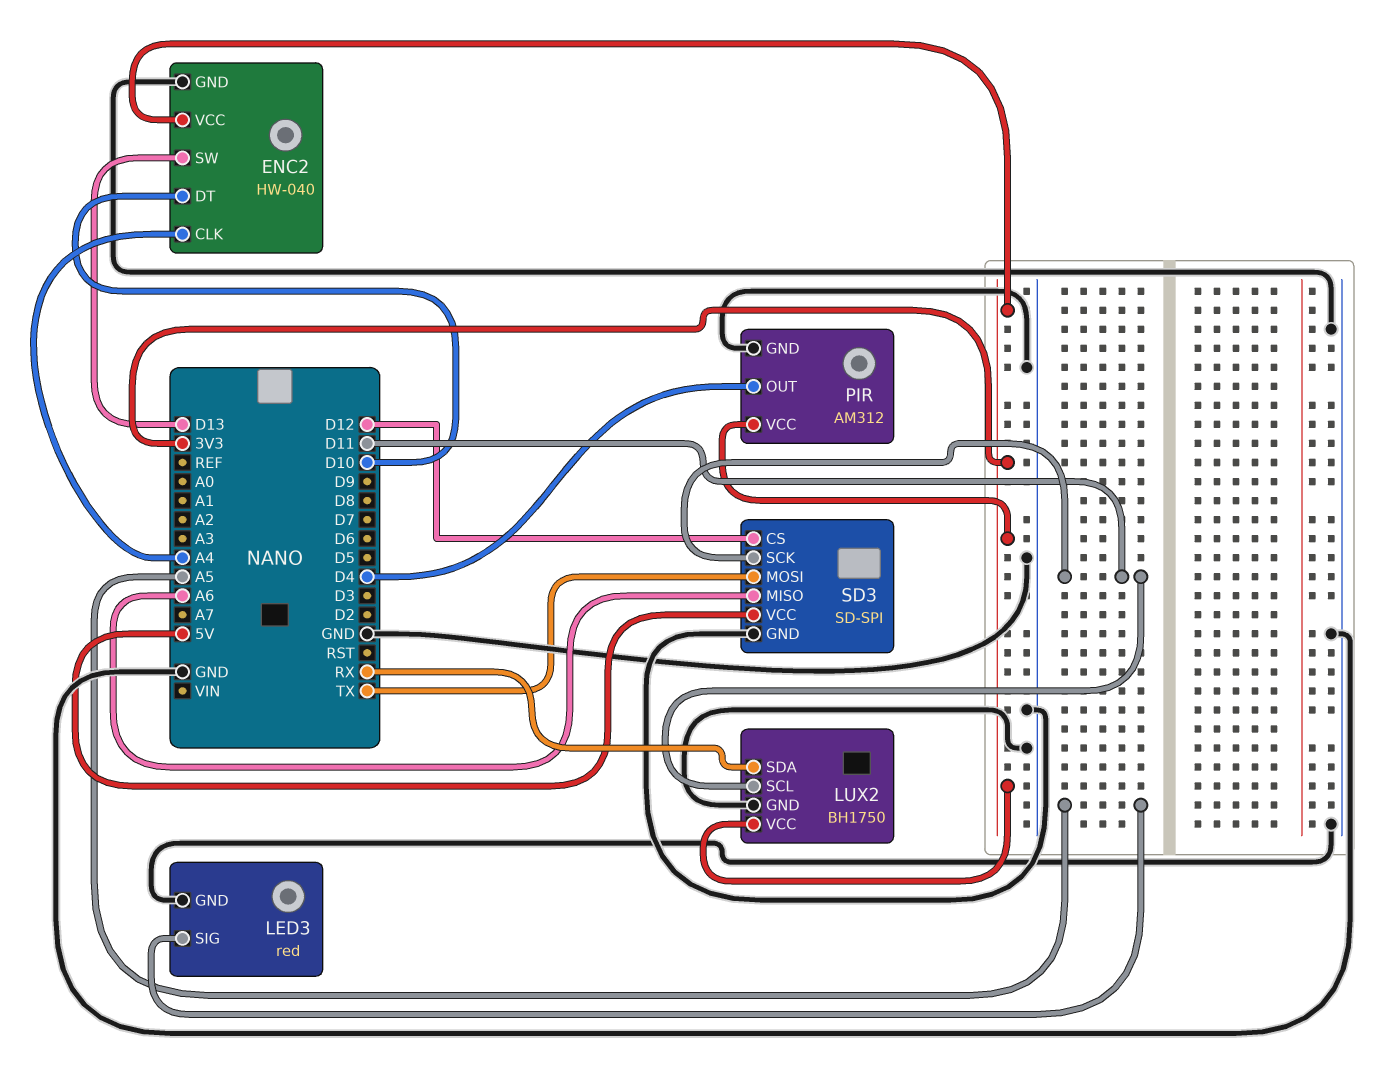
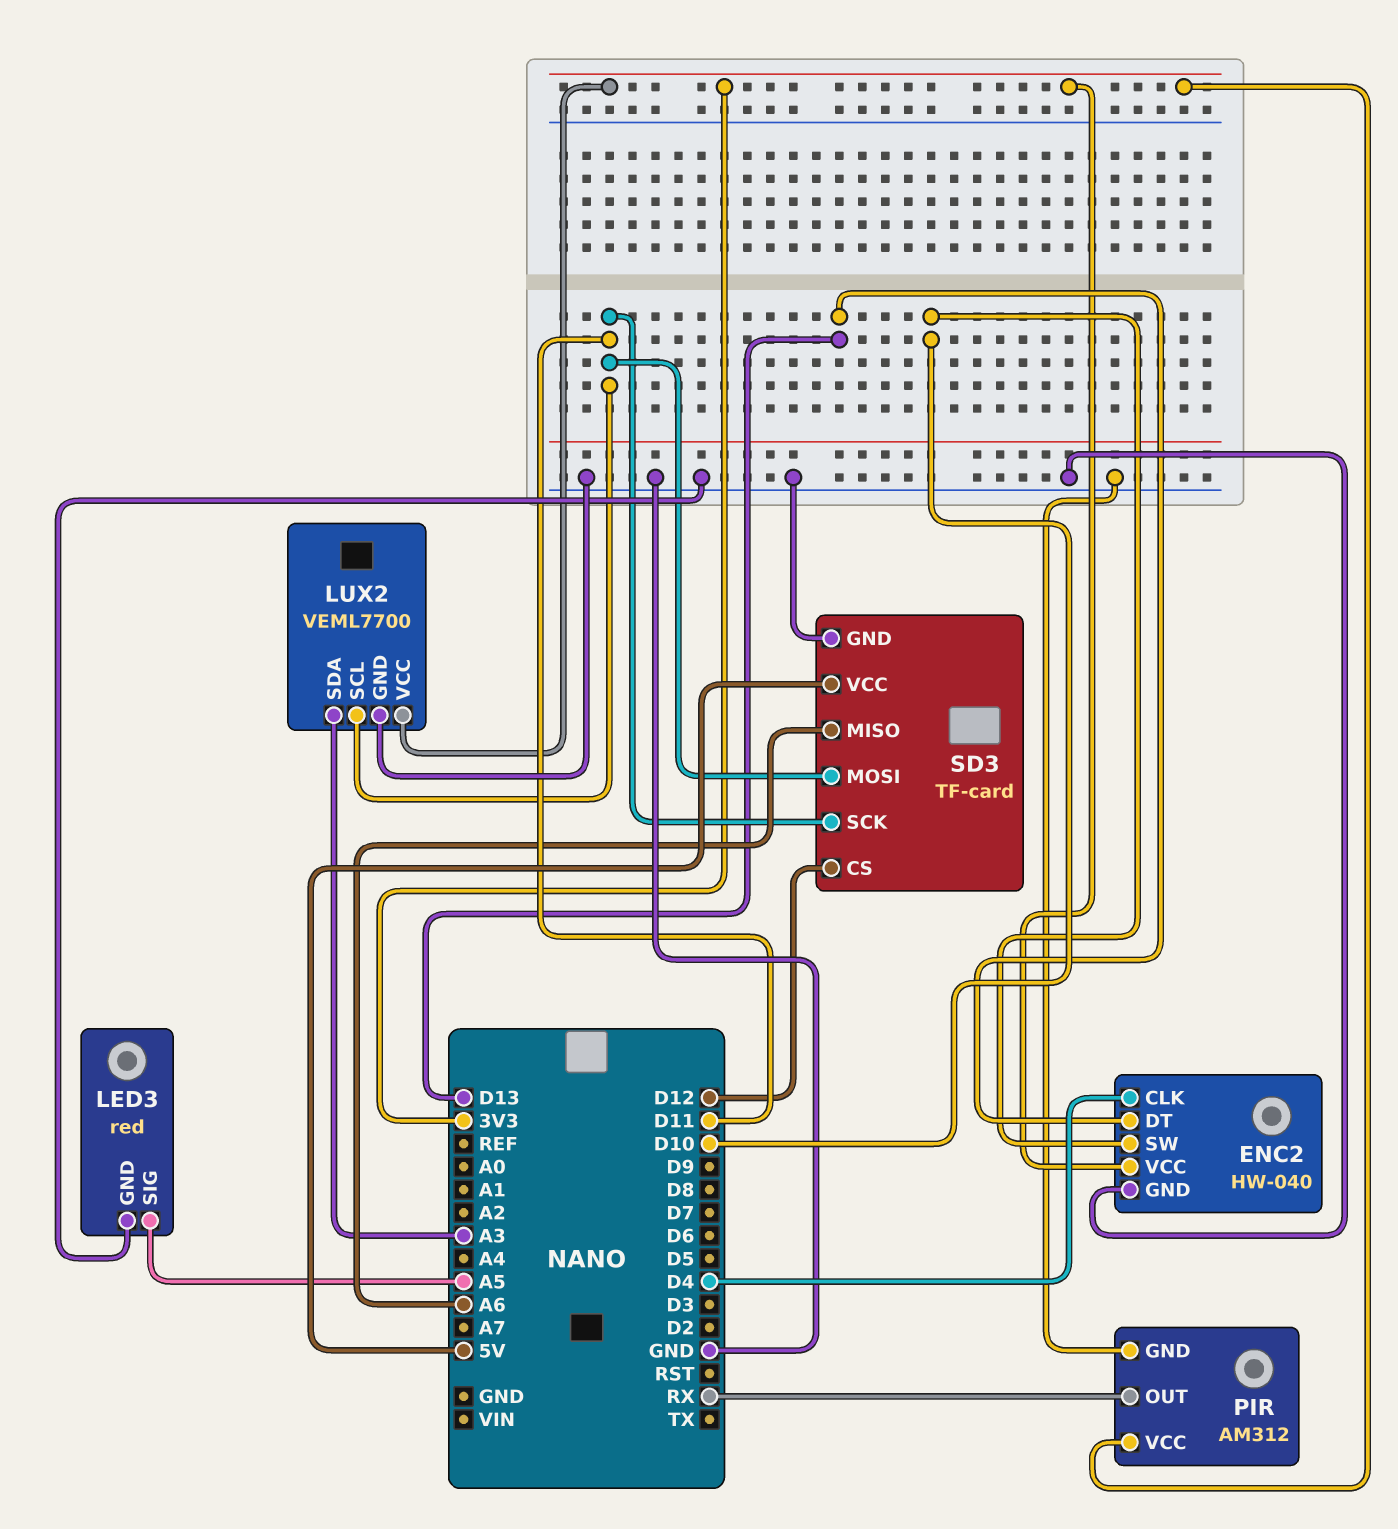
ENC2 pin CLK: A4 -> D4
ENC2 pin DT: D10 -> D13
ENC2 pin SW: D13 -> D10
LUX2: BH1750 -> VEML7700
LUX2 pin SDA: RX -> A3
PIR pin OUT: D4 -> RX
SD3: SD-SPI -> TF-card
SD3 pin MOSI: TX -> D11

